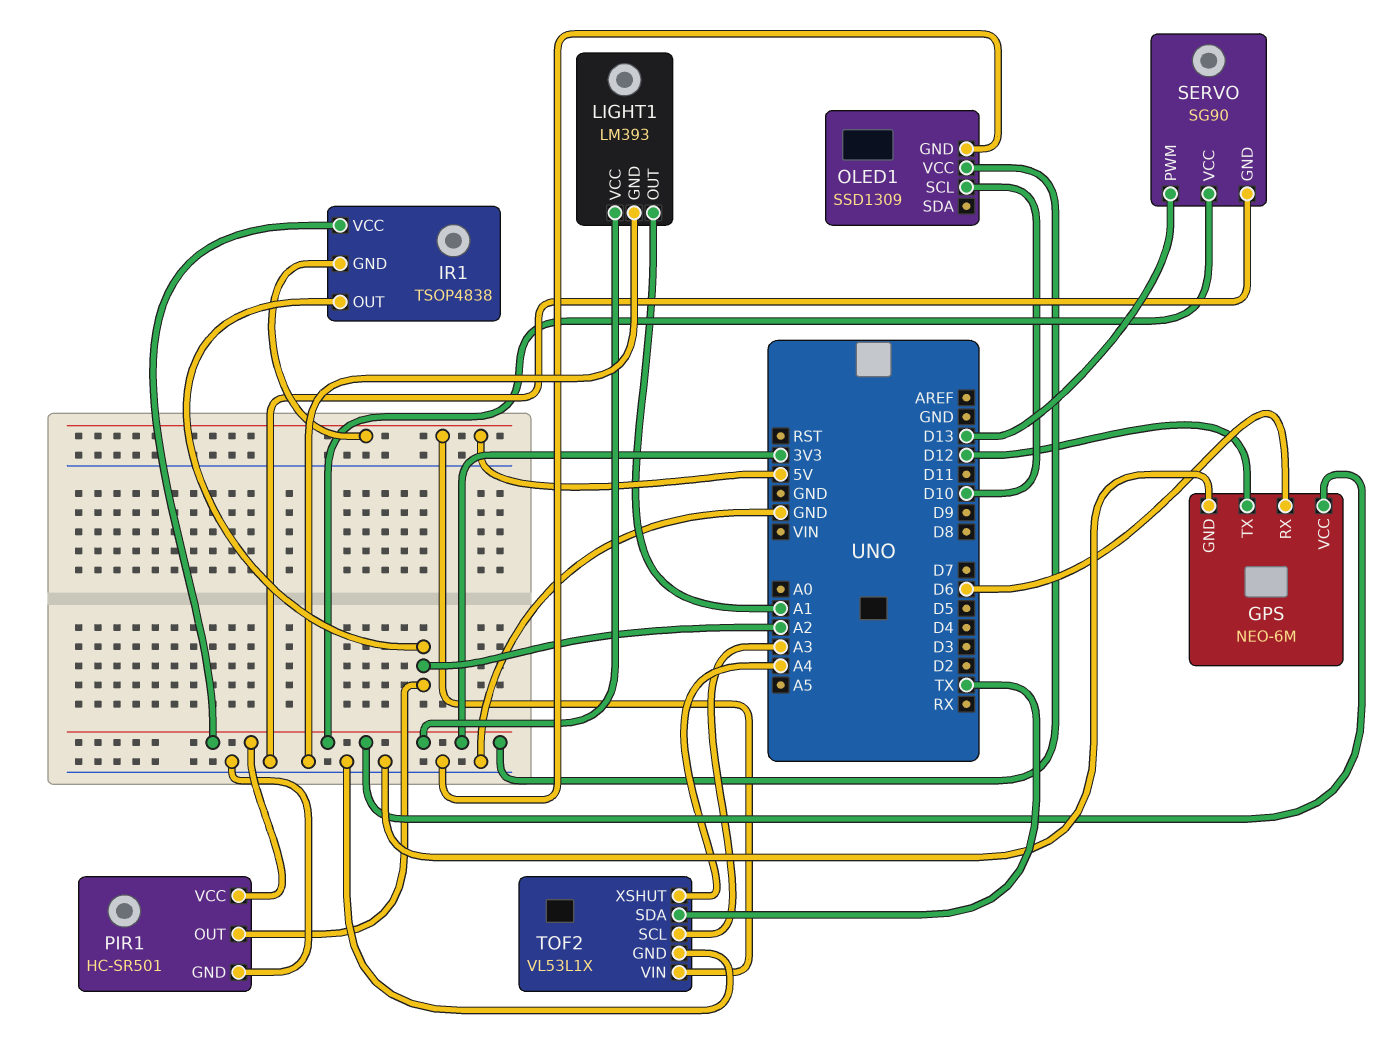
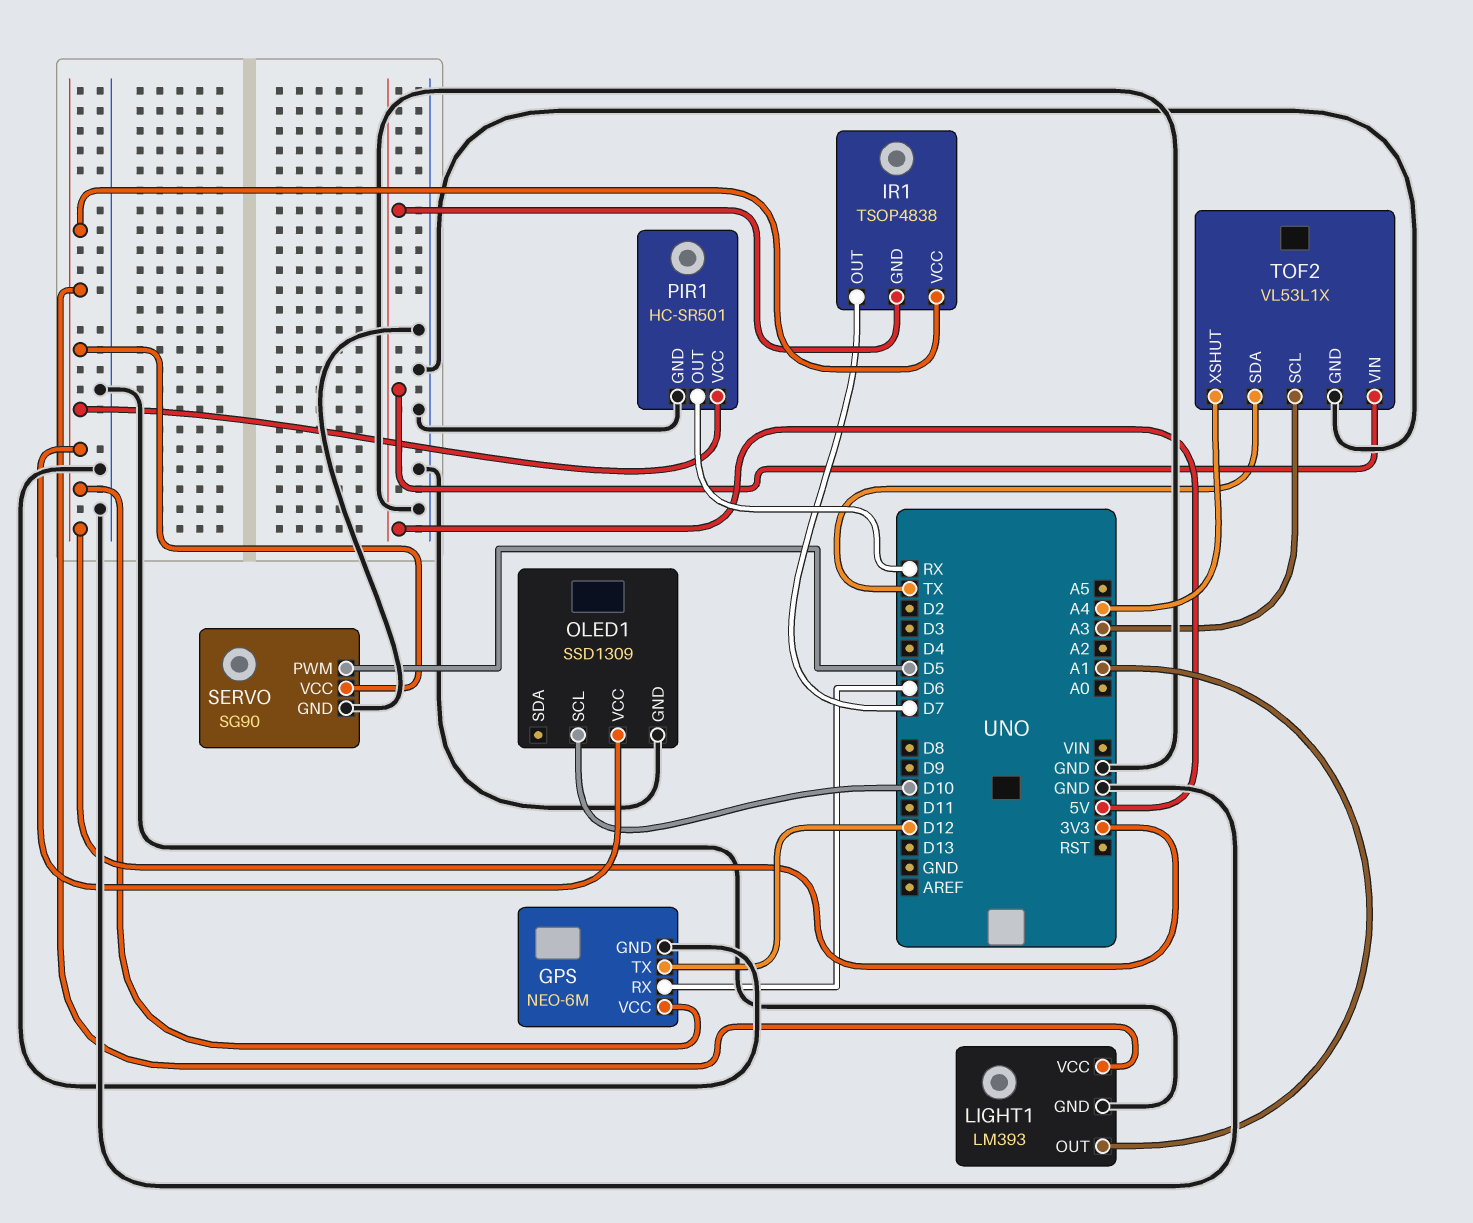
IR1 pin OUT: A2 -> D7
PIR1 pin OUT: A2 -> RX
SERVO pin PWM: D13 -> D5

